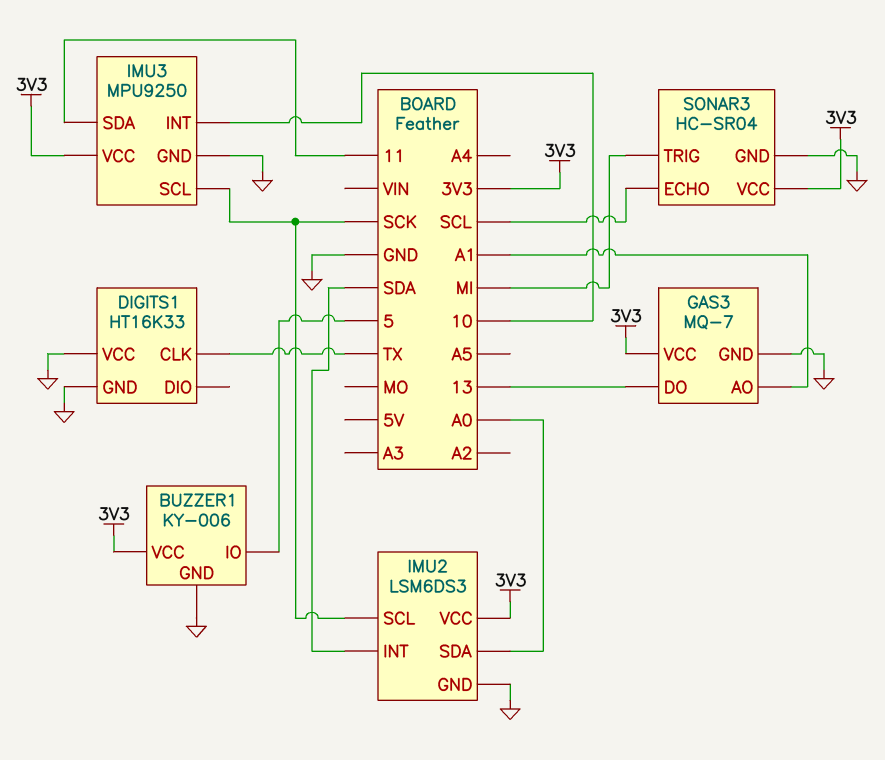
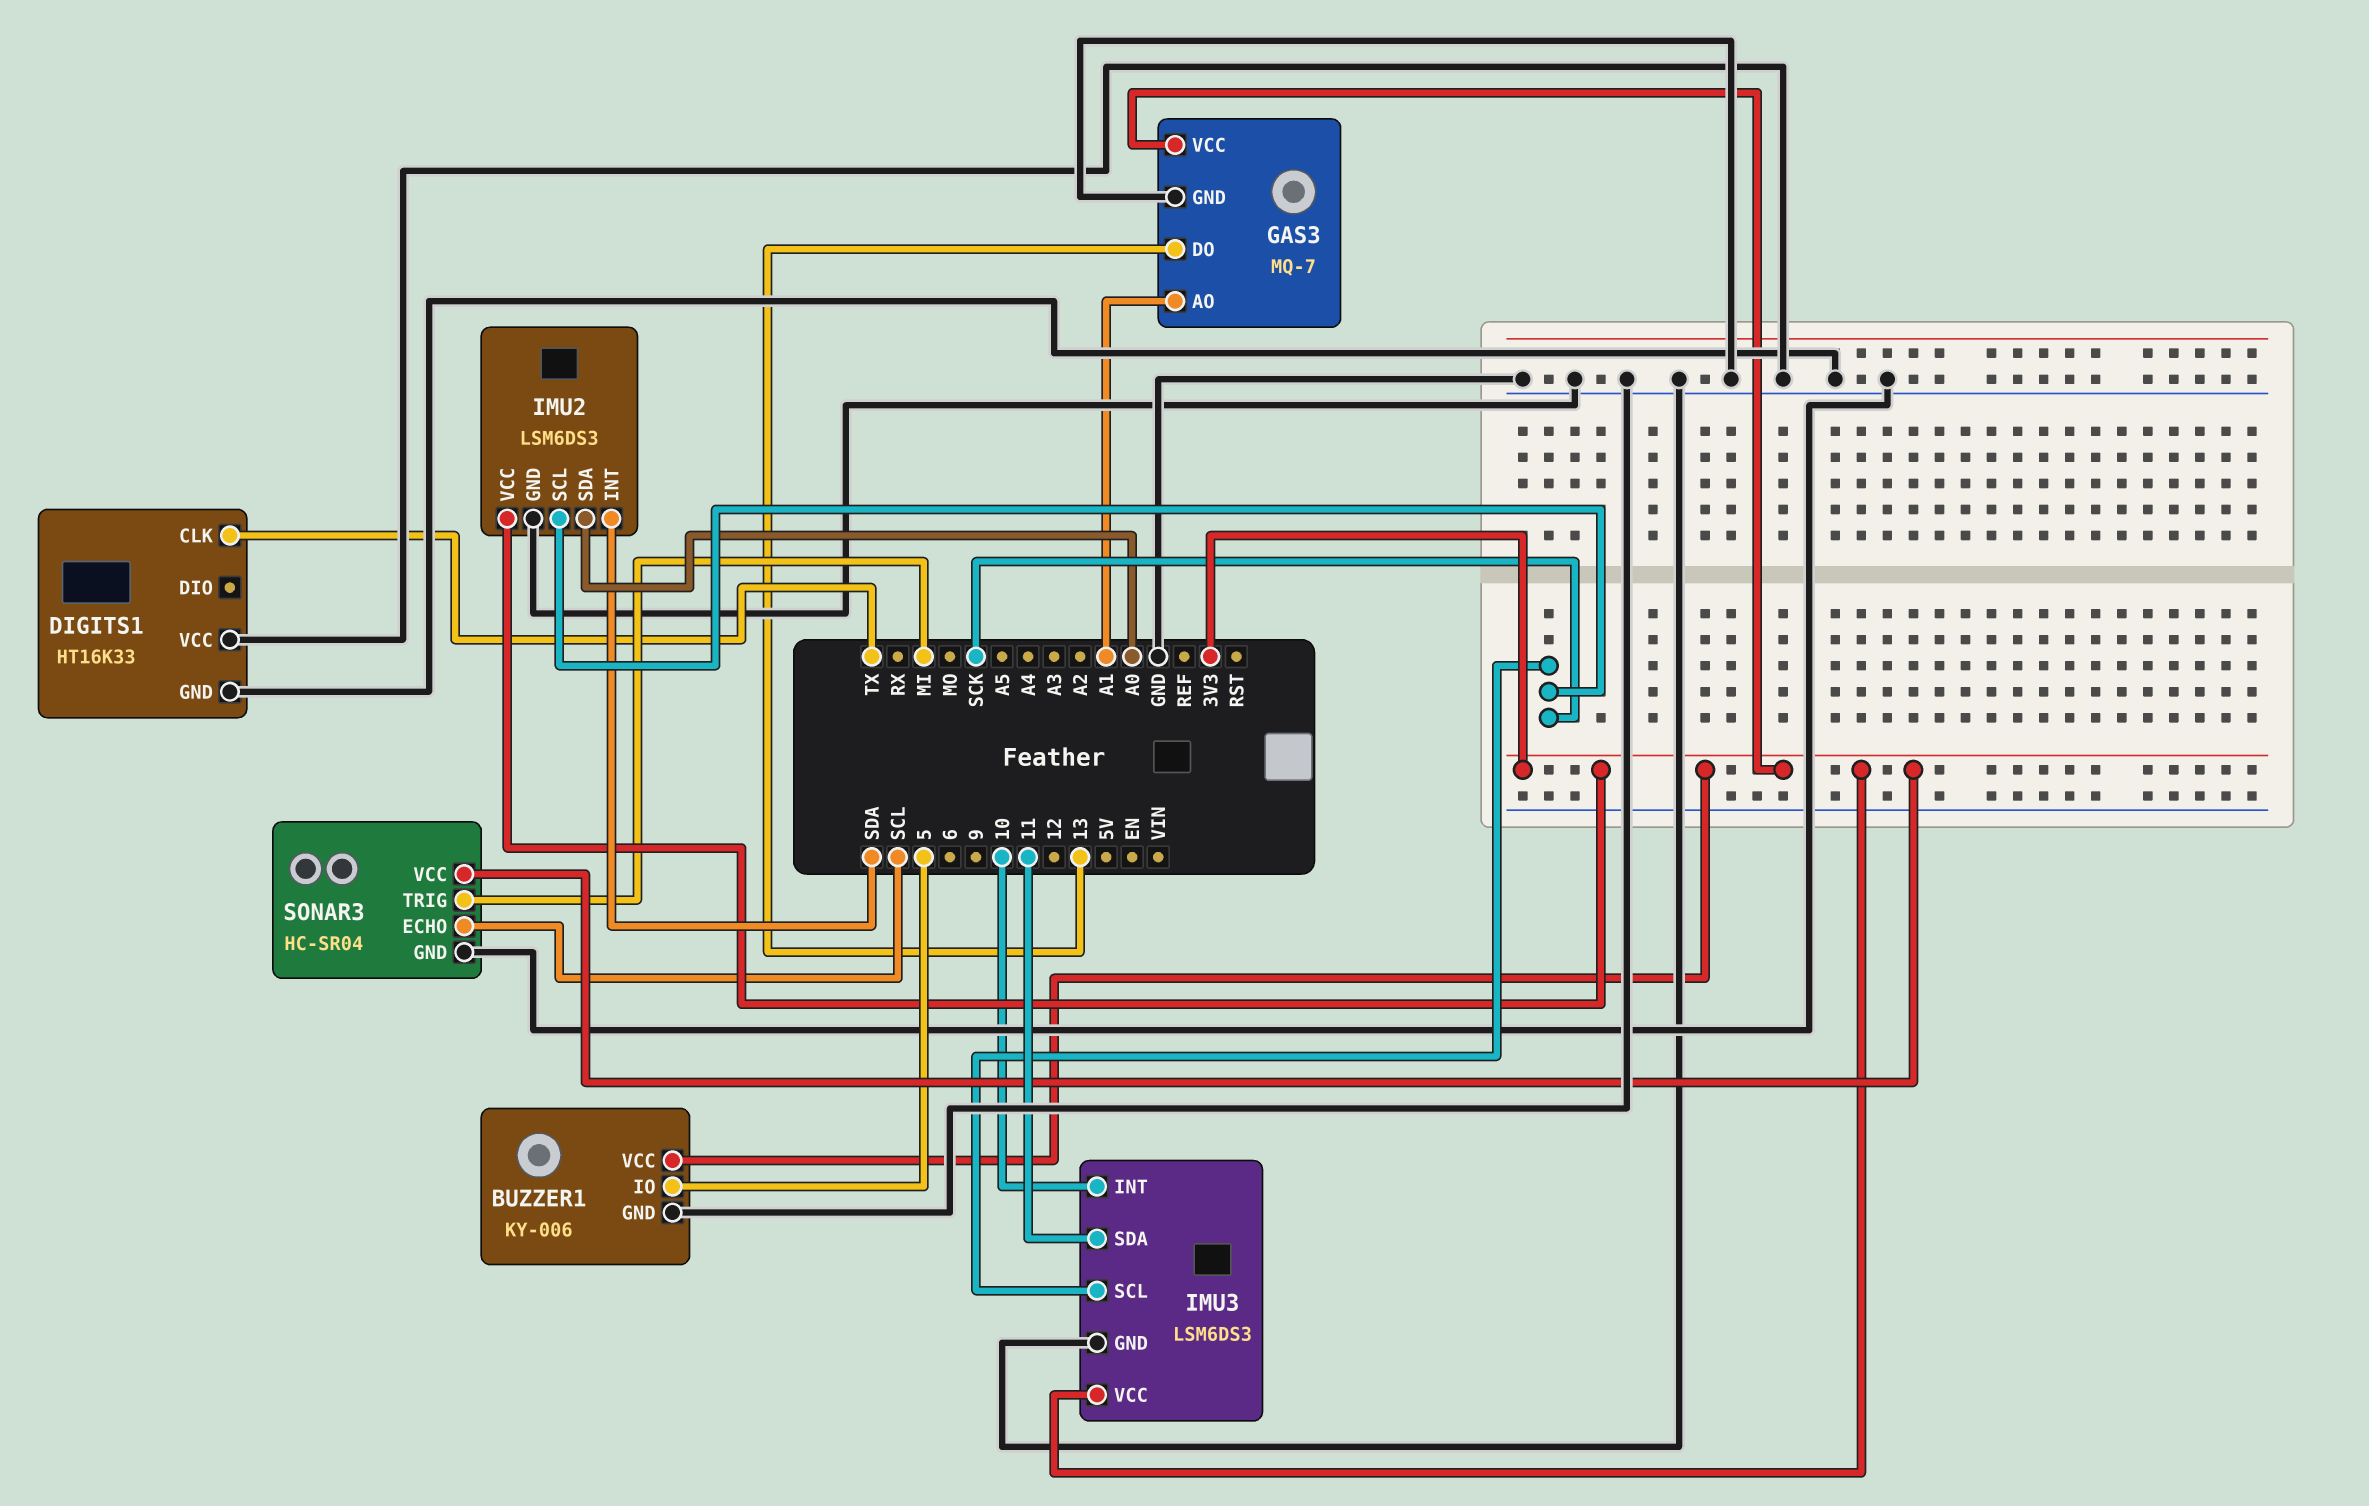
IMU3: MPU9250 -> LSM6DS3

